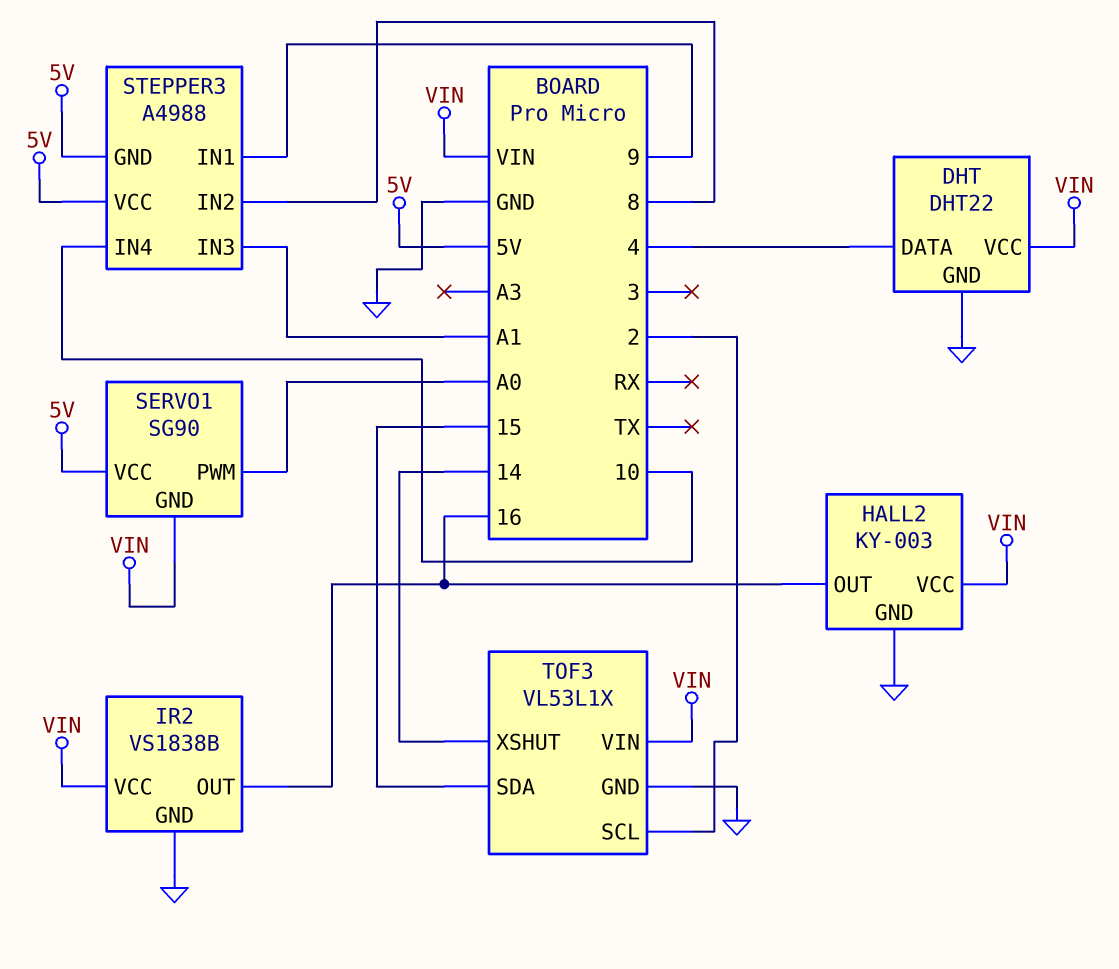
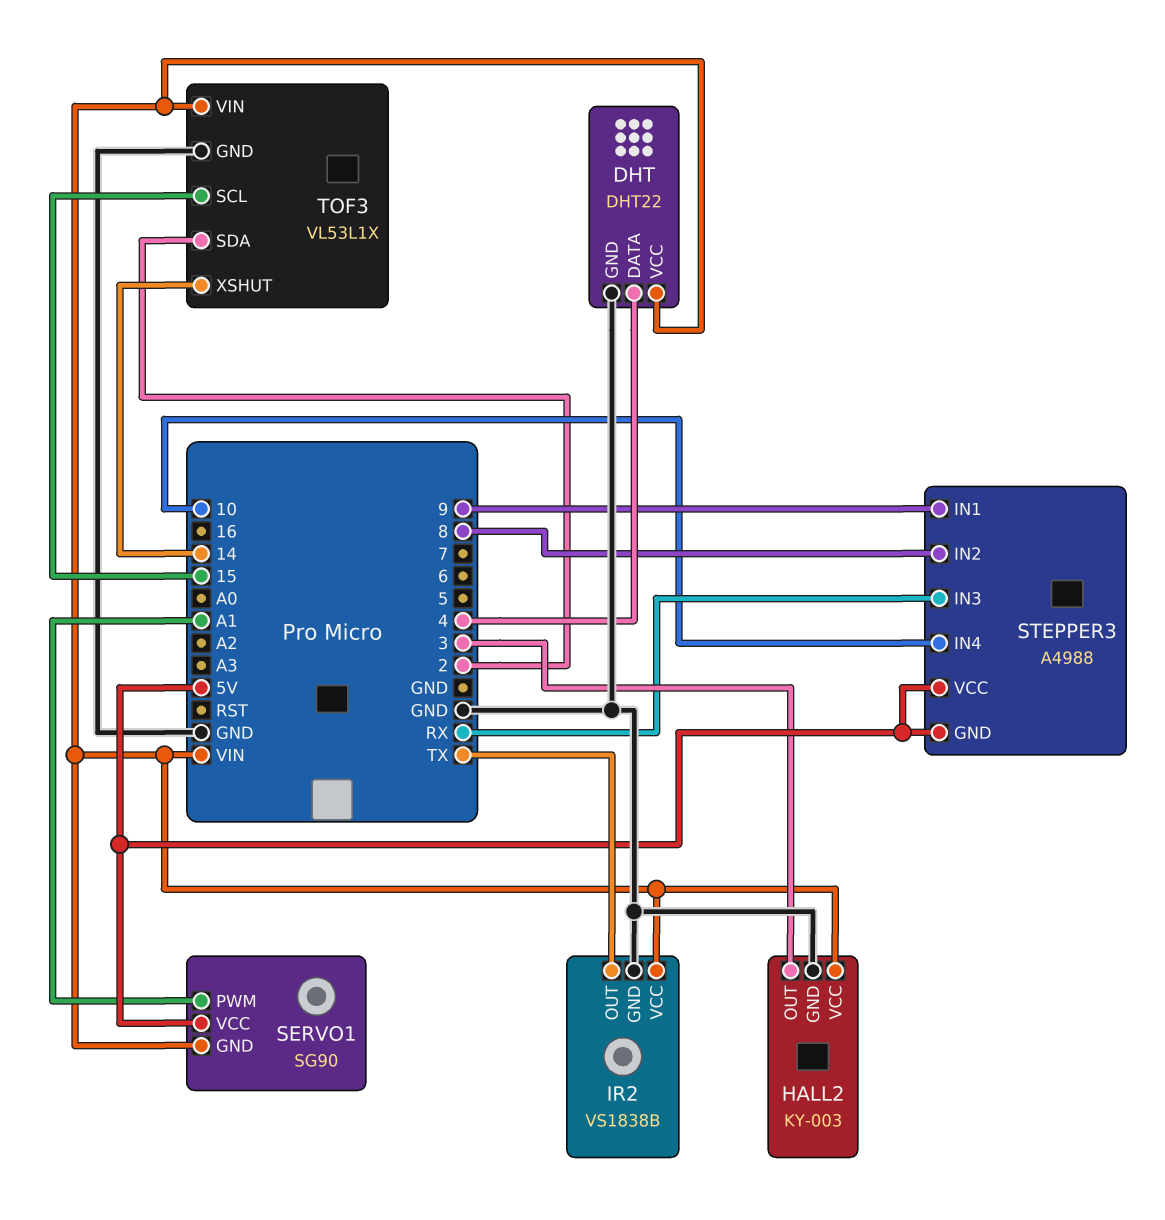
HALL2 pin OUT: 16 -> 3
IR2 pin OUT: 16 -> TX
SERVO1 pin PWM: A0 -> A1
STEPPER3 pin IN3: A1 -> RX
TOF3 pin SCL: 2 -> 15
TOF3 pin SDA: 15 -> 2

